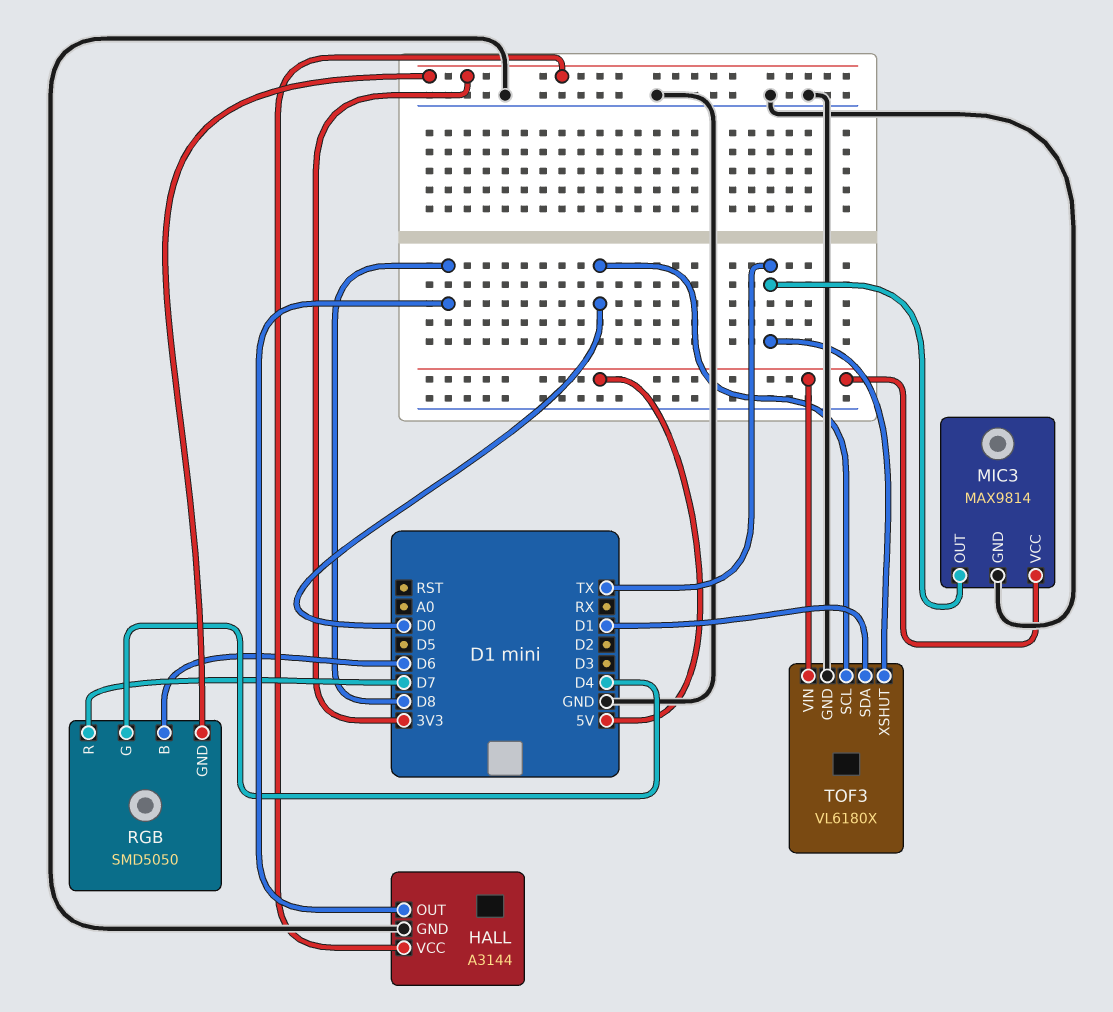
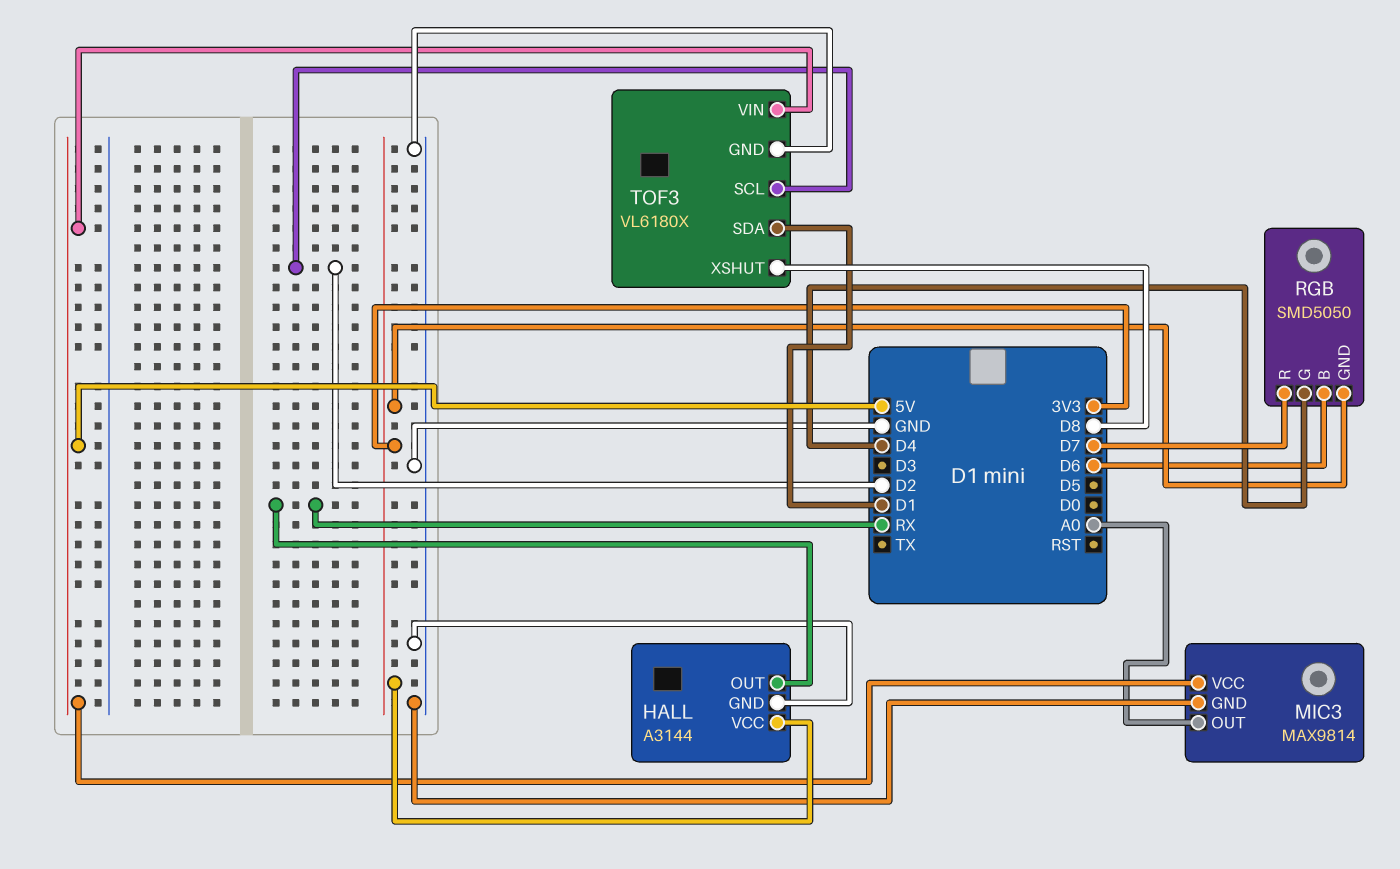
HALL pin OUT: D8 -> RX
MIC3 pin OUT: TX -> A0
TOF3 pin SCL: D0 -> D2
TOF3 pin XSHUT: TX -> D8

